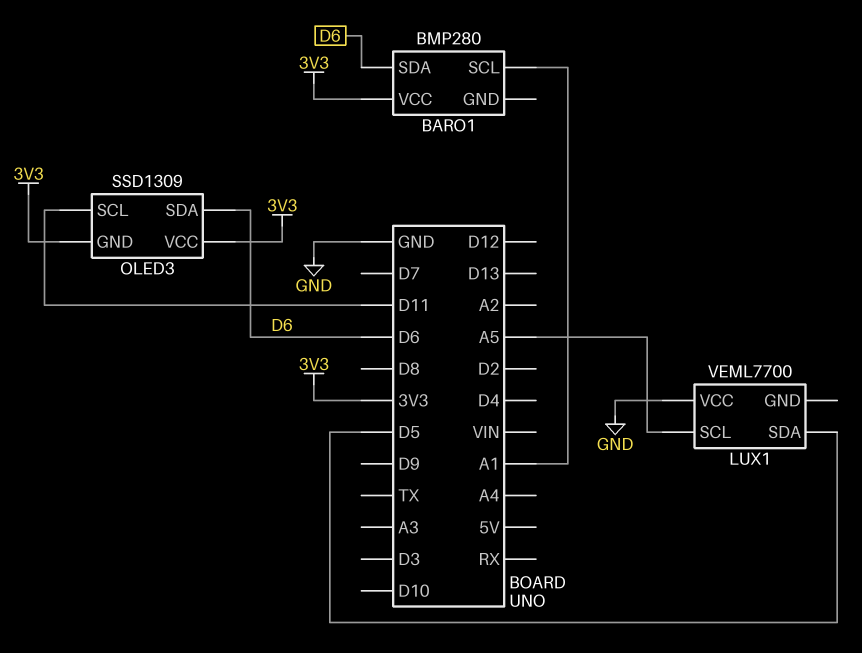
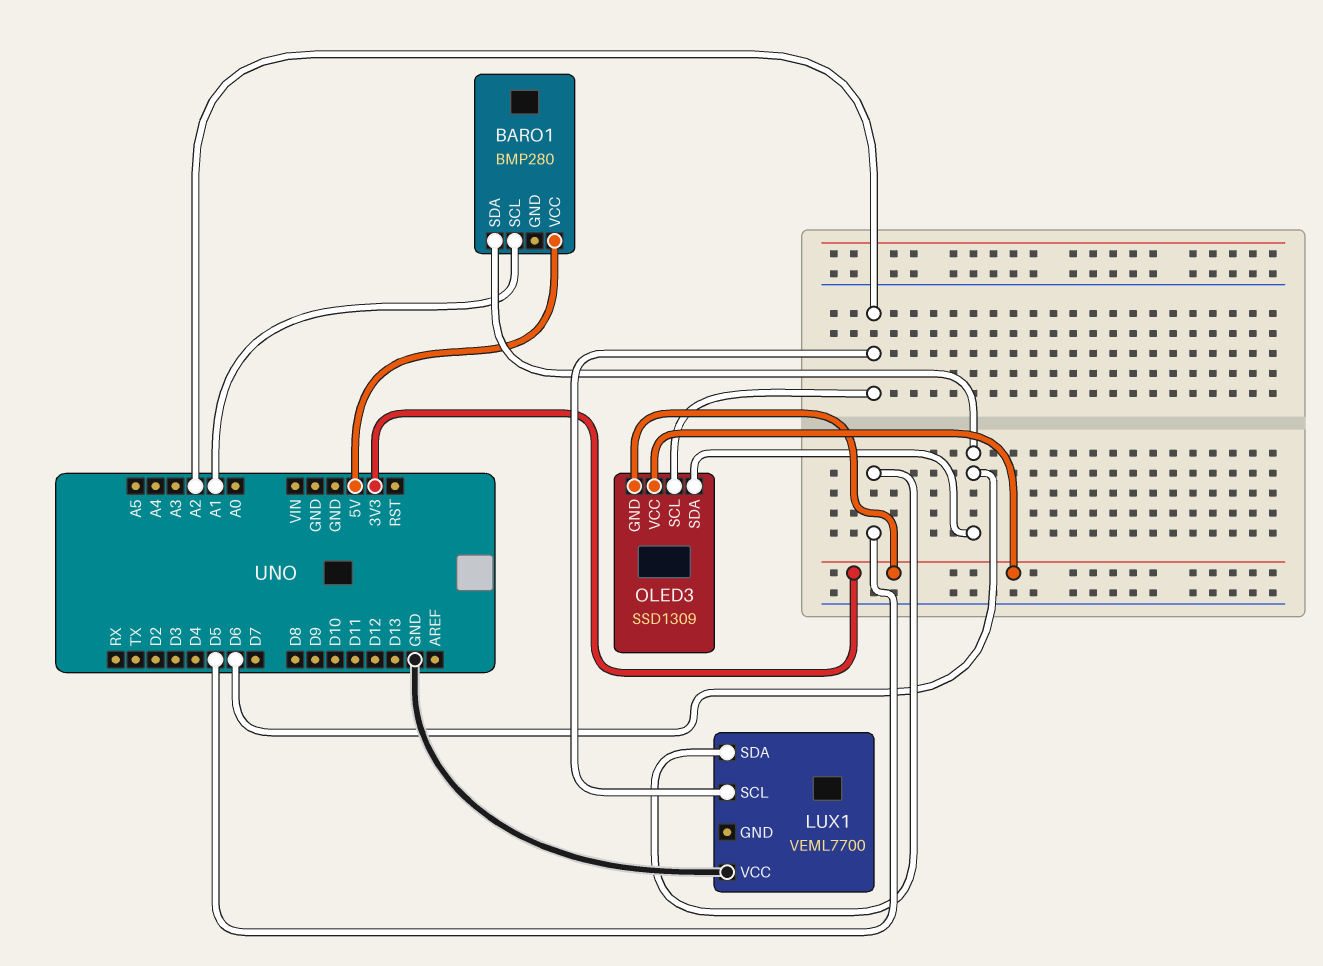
BARO1 pin VCC: 3V3 -> 5V
LUX1 pin SCL: A5 -> A2
OLED3 pin SCL: D11 -> A2

